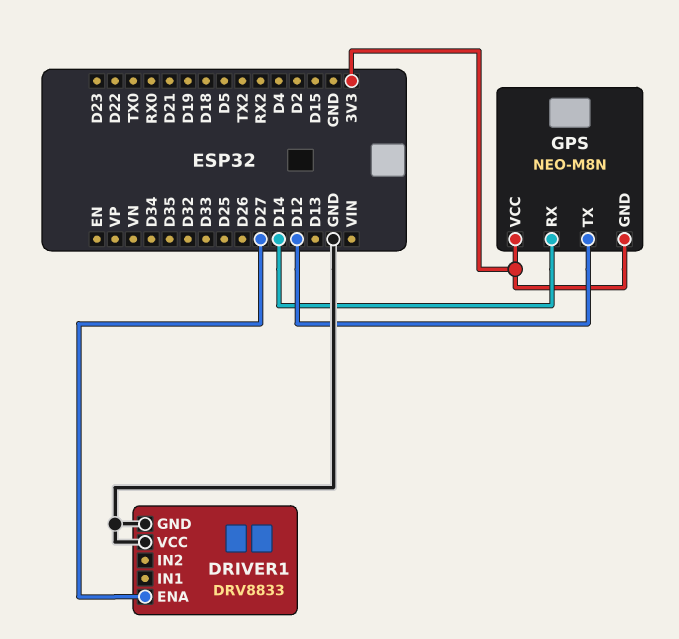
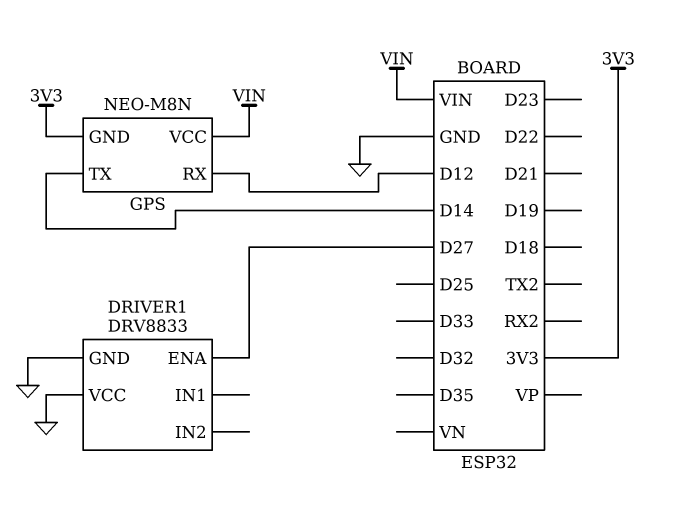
GPS pin RX: D14 -> D12
GPS pin TX: D12 -> D14
GPS pin VCC: 3V3 -> VIN

